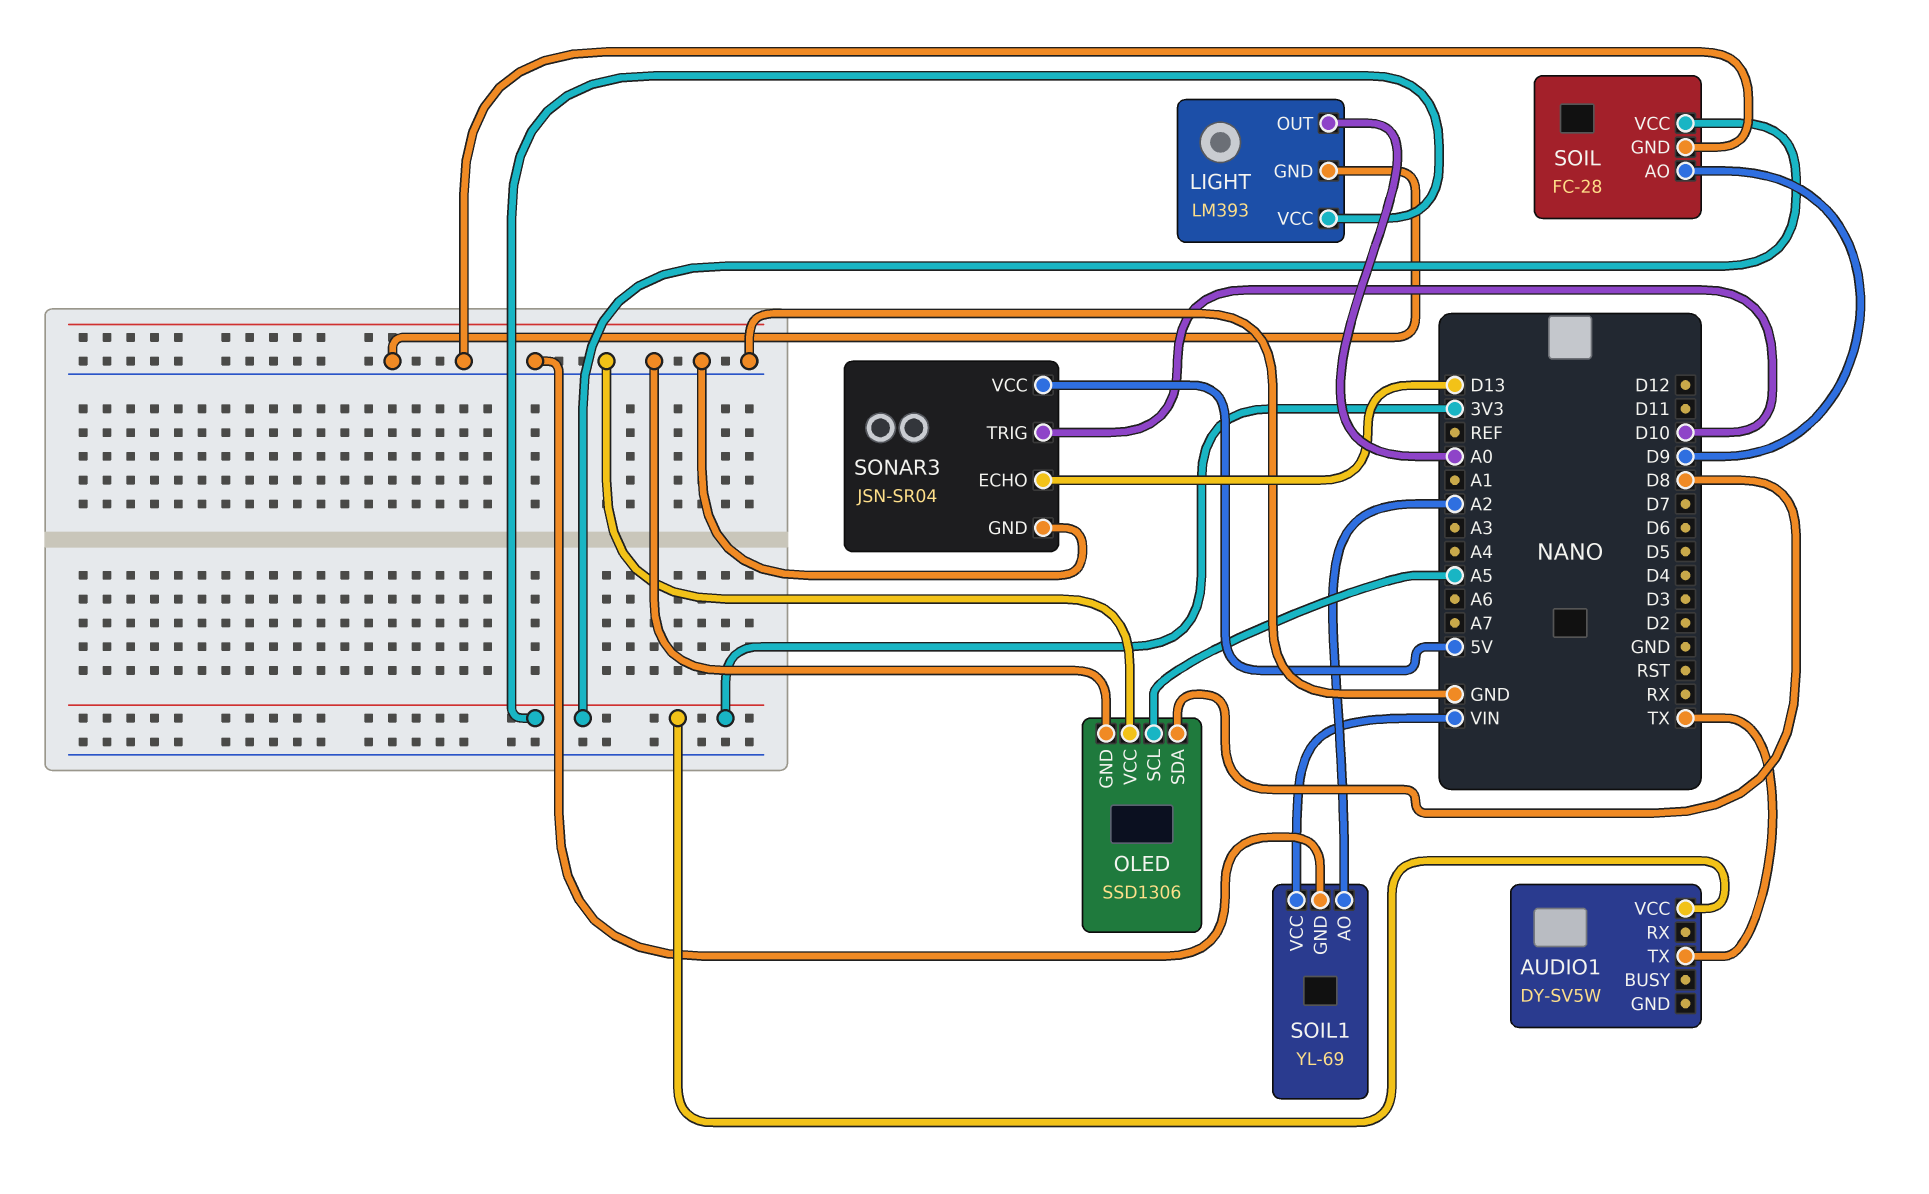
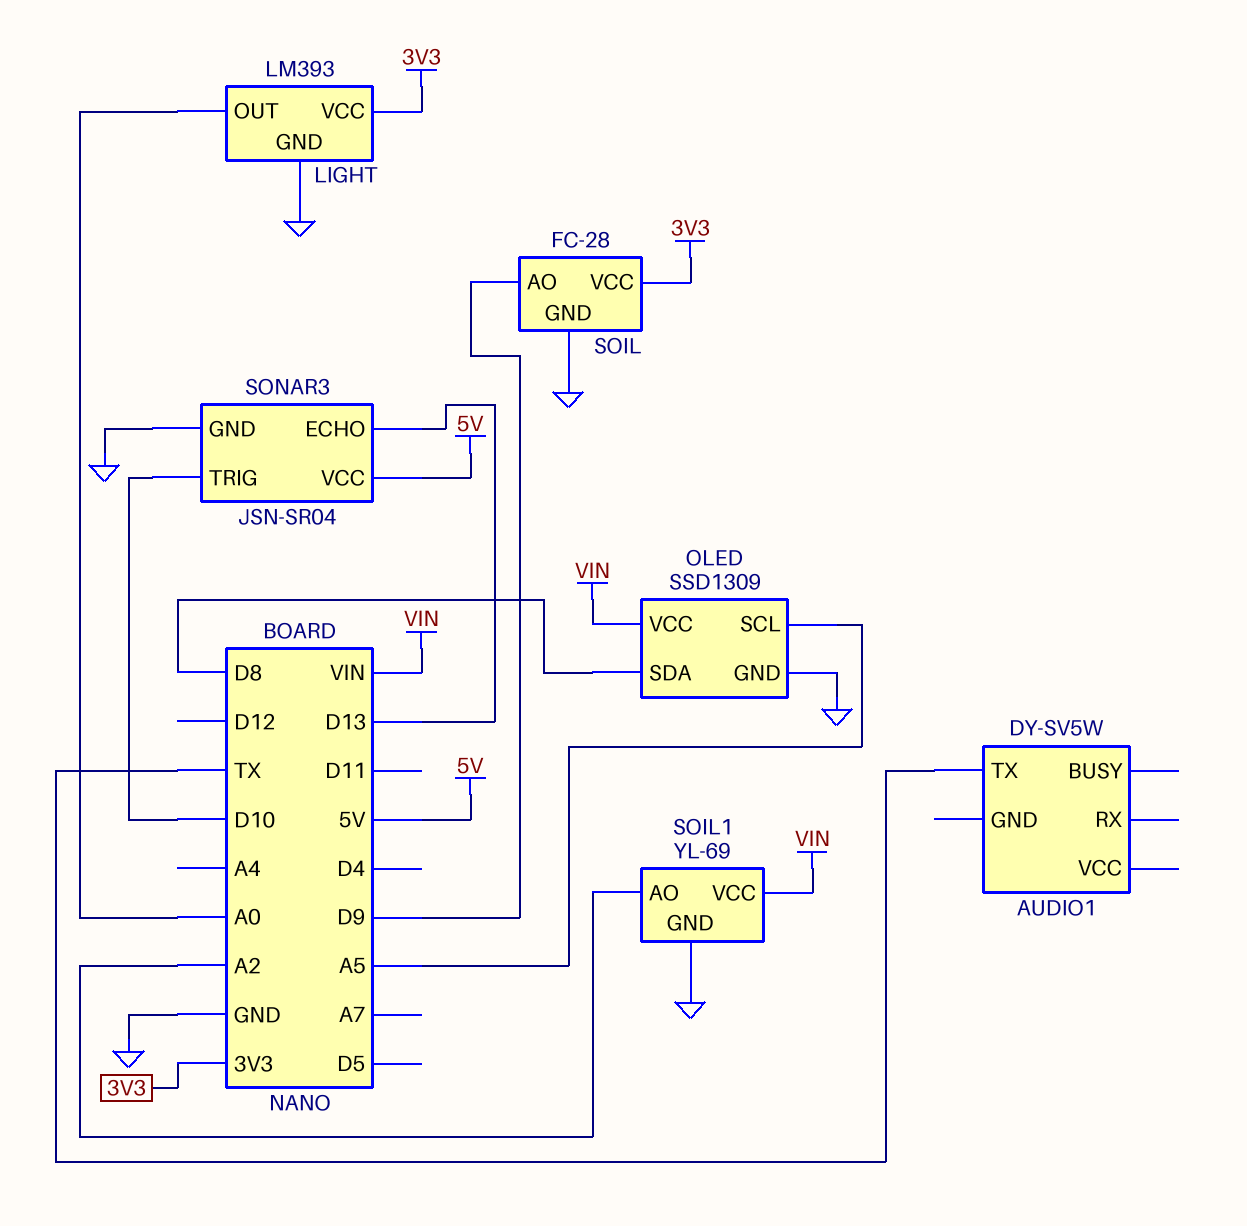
AUDIO1 pin VCC: 3V3 -> none
OLED: SSD1306 -> SSD1309
OLED pin VCC: GND -> VIN

